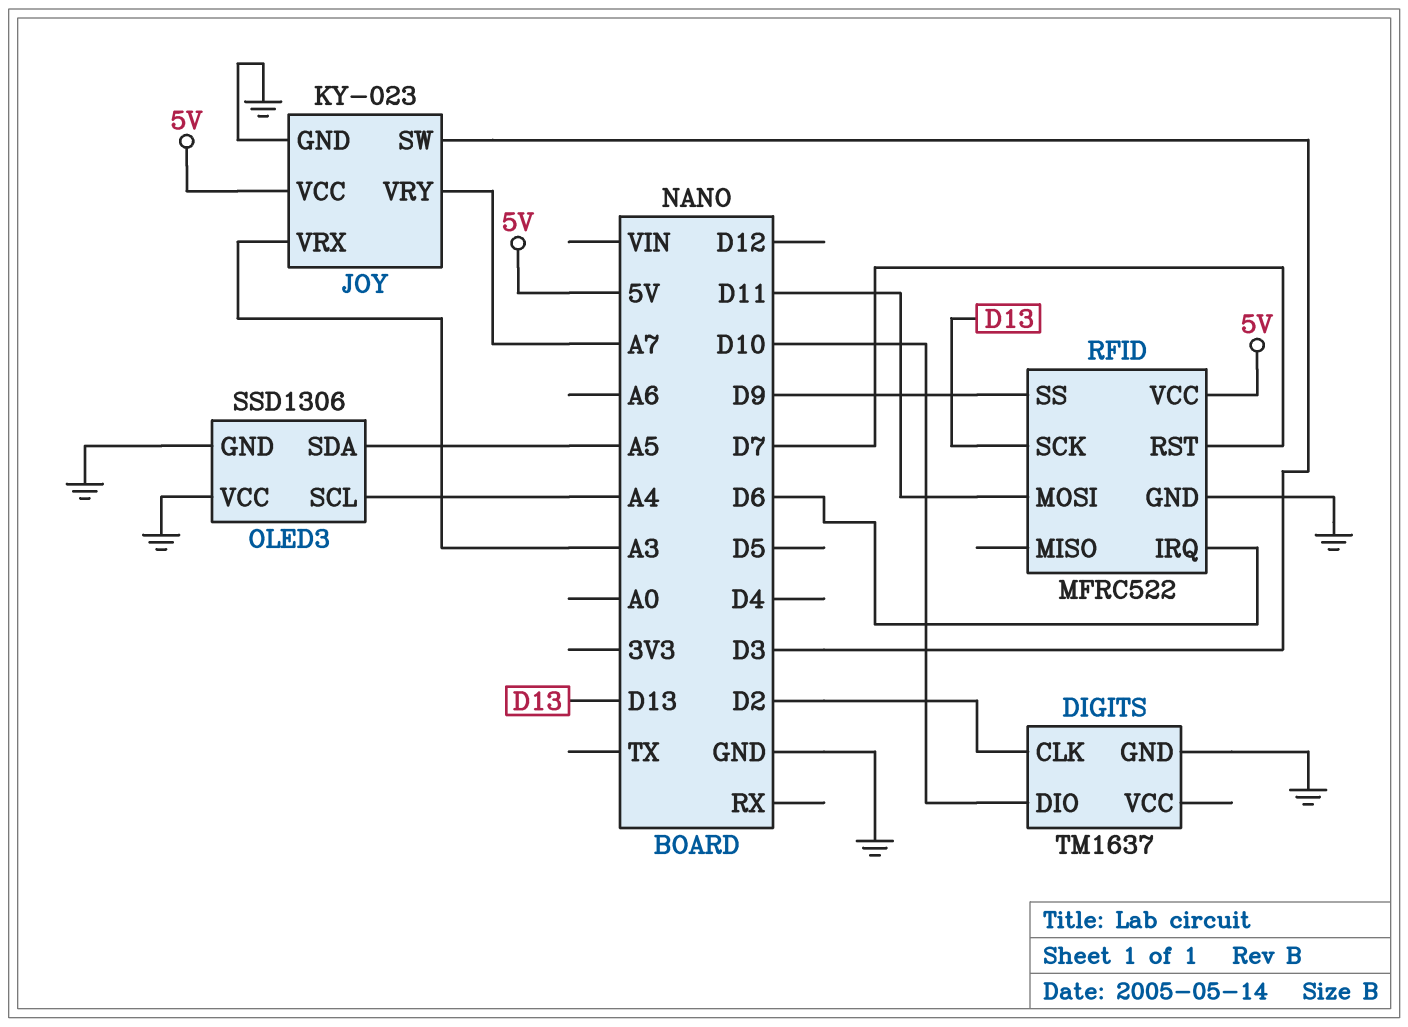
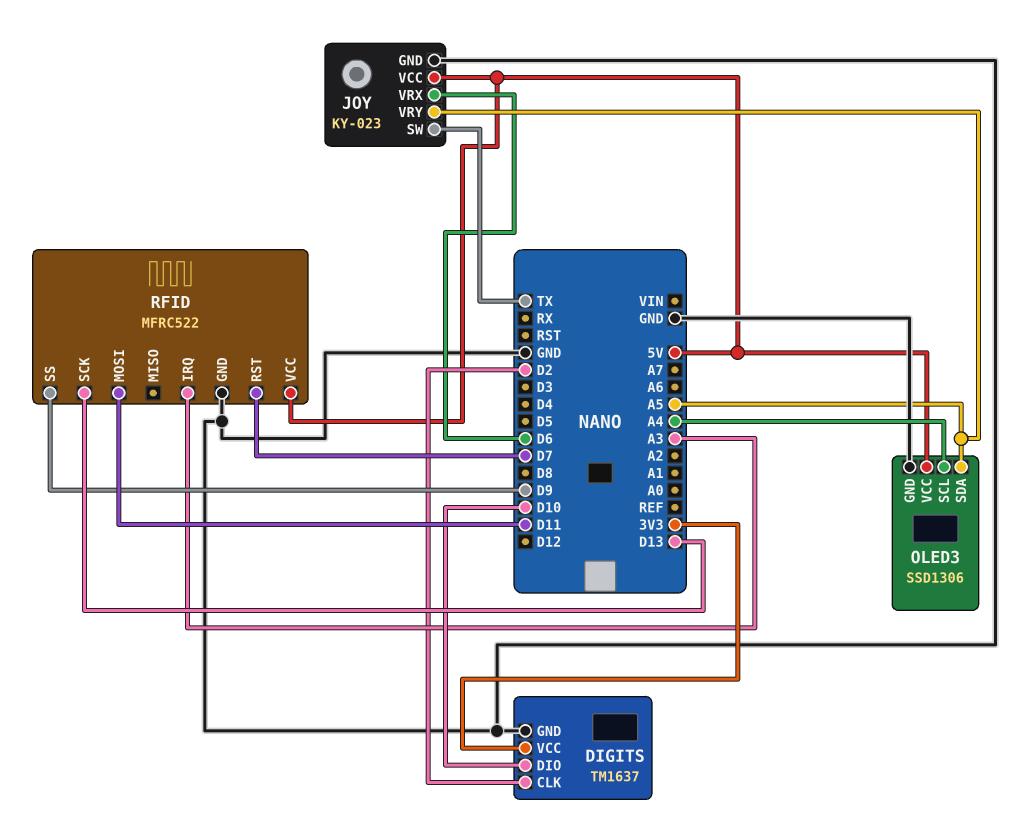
DIGITS pin VCC: none -> 3V3
JOY pin SW: D3 -> TX
JOY pin VRX: A3 -> D6
JOY pin VRY: A7 -> A5
OLED3 pin VCC: GND -> 5V
RFID pin IRQ: D6 -> A3

